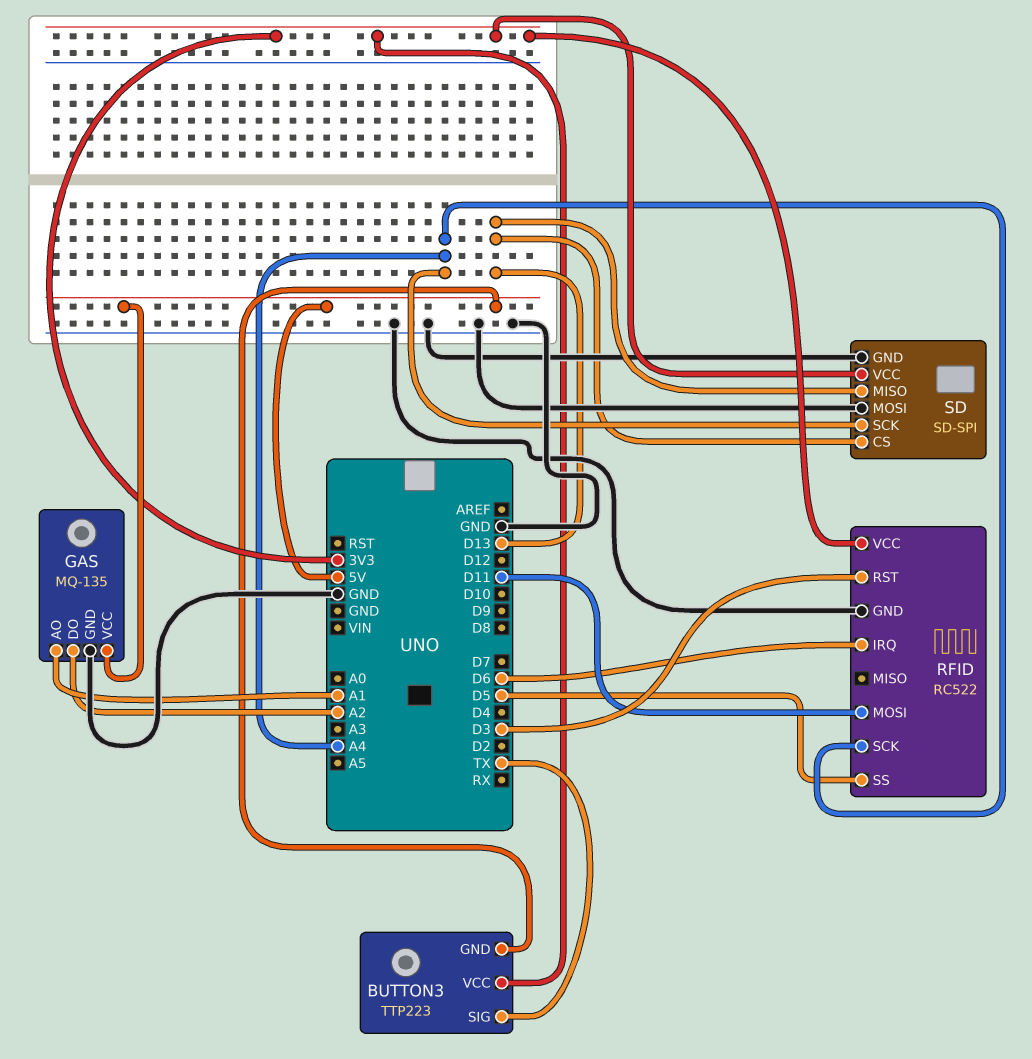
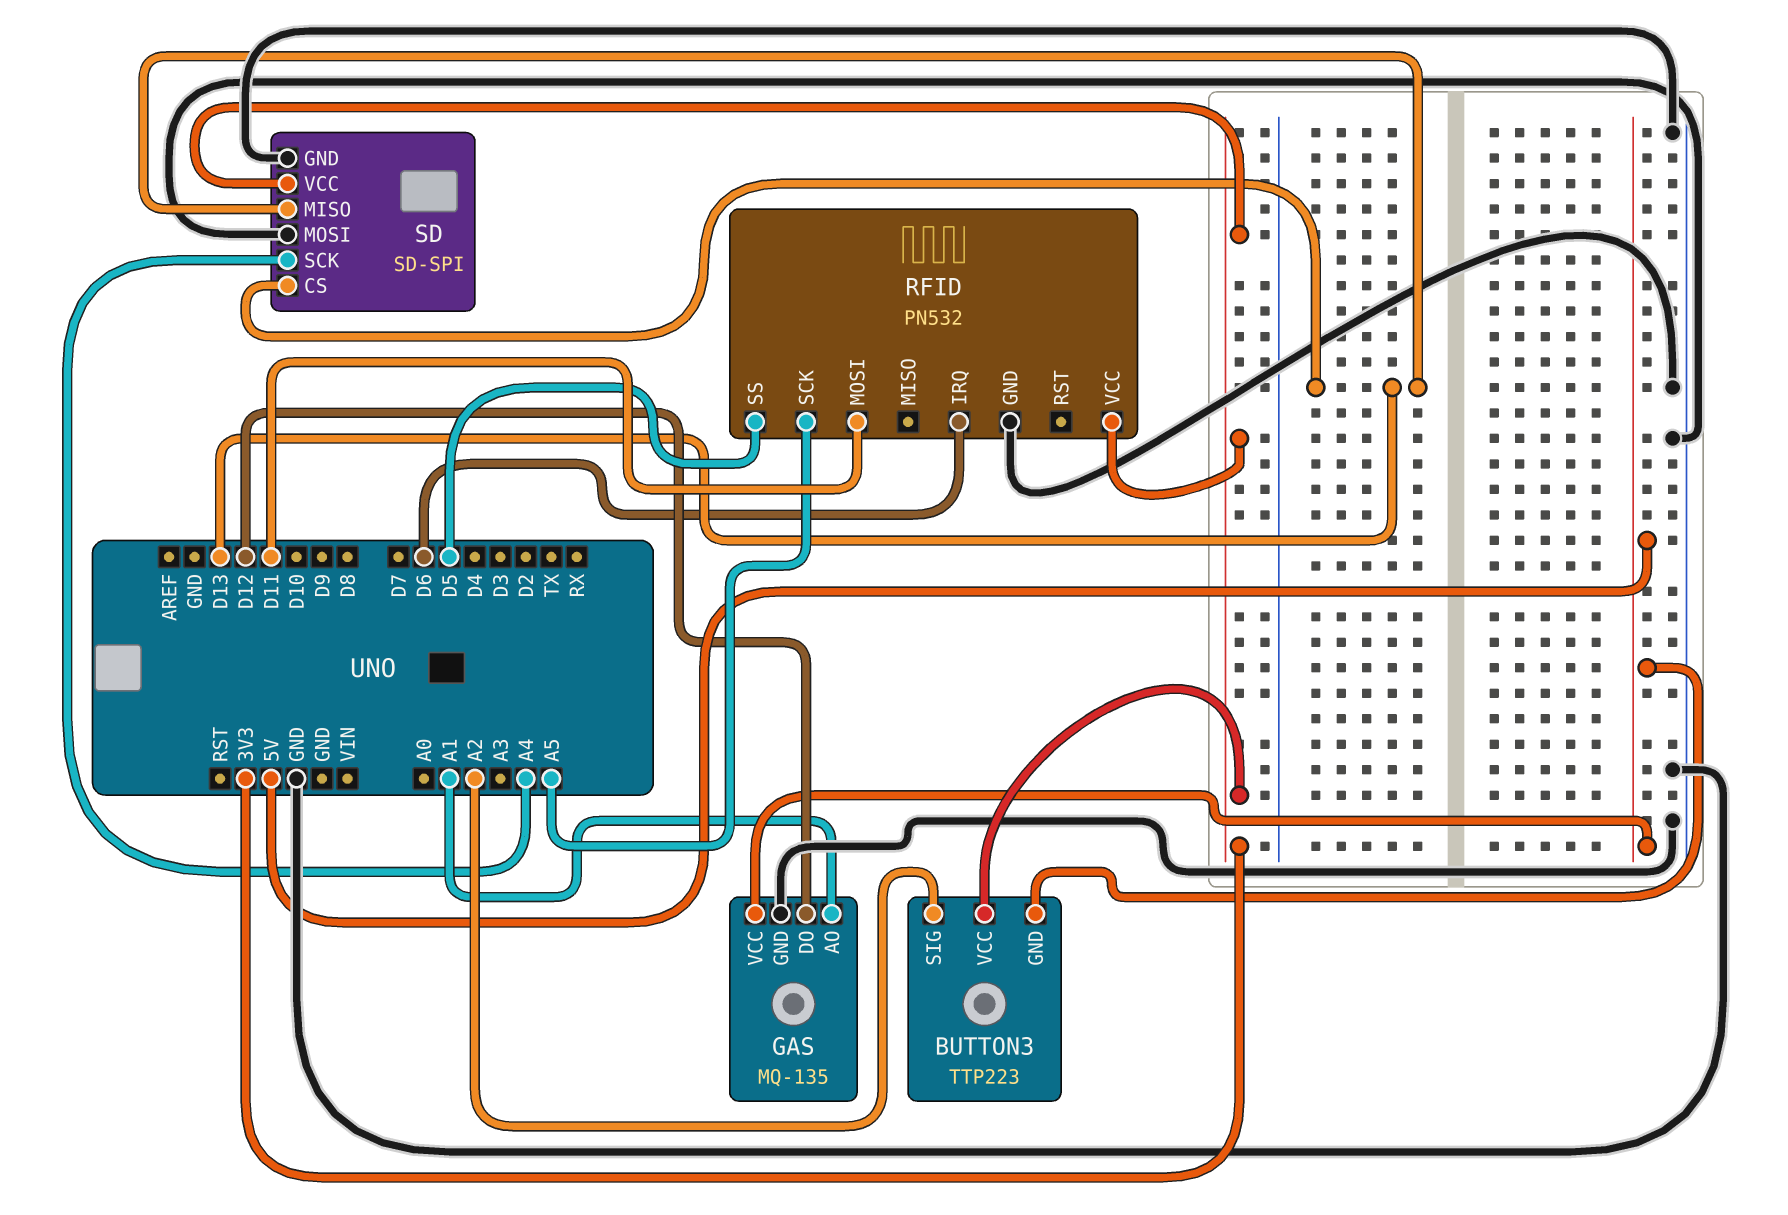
BUTTON3 pin SIG: TX -> A2
GAS pin DO: A2 -> D12
RFID: RC522 -> PN532
RFID pin RST: D3 -> none
RFID pin SCK: A4 -> A5

